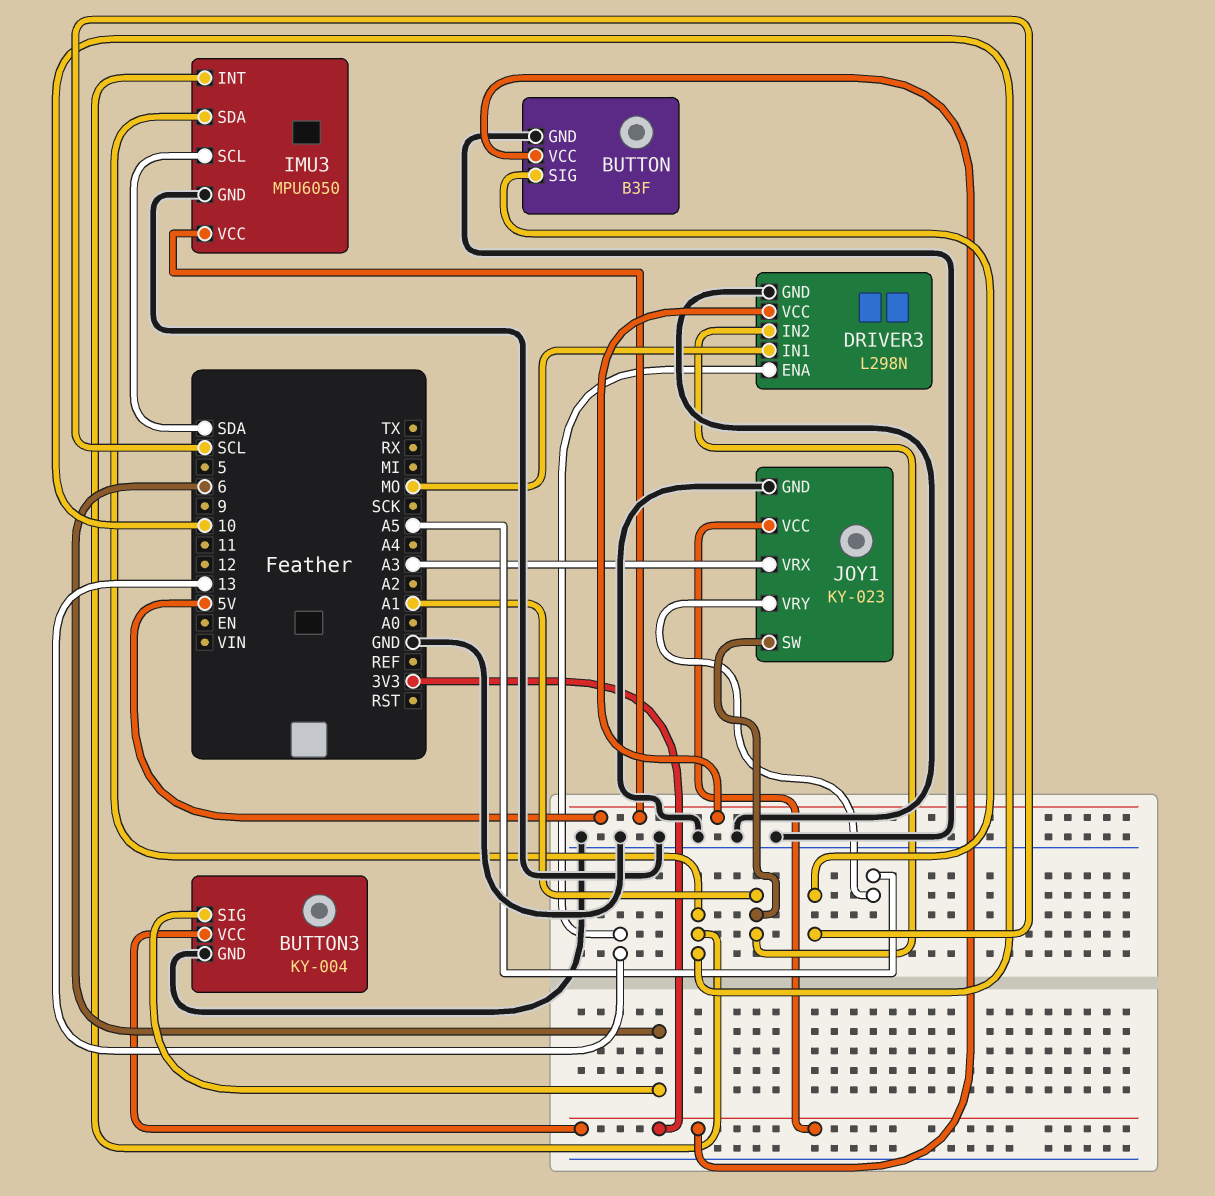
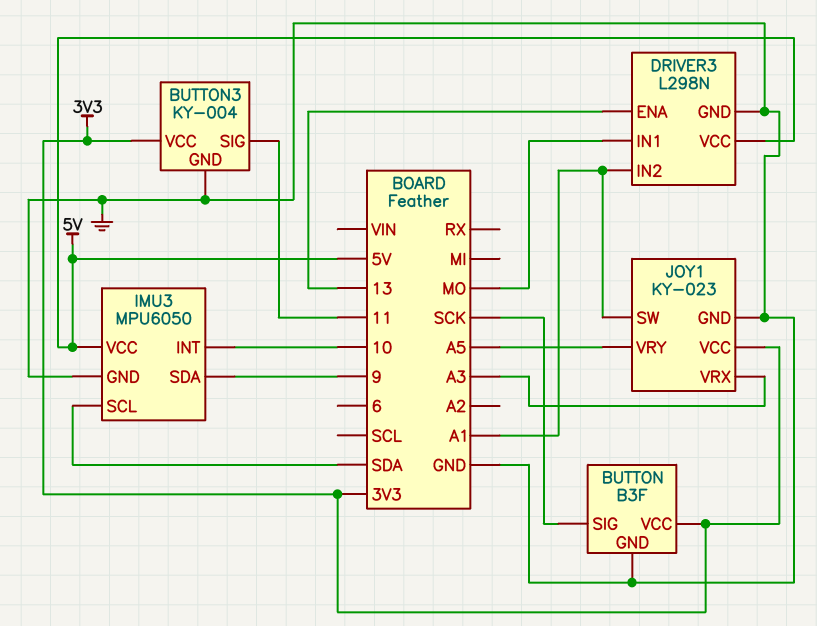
BUTTON pin SIG: SCL -> SCK
BUTTON3 pin SIG: 6 -> 11
IMU3 pin SDA: 10 -> 9

